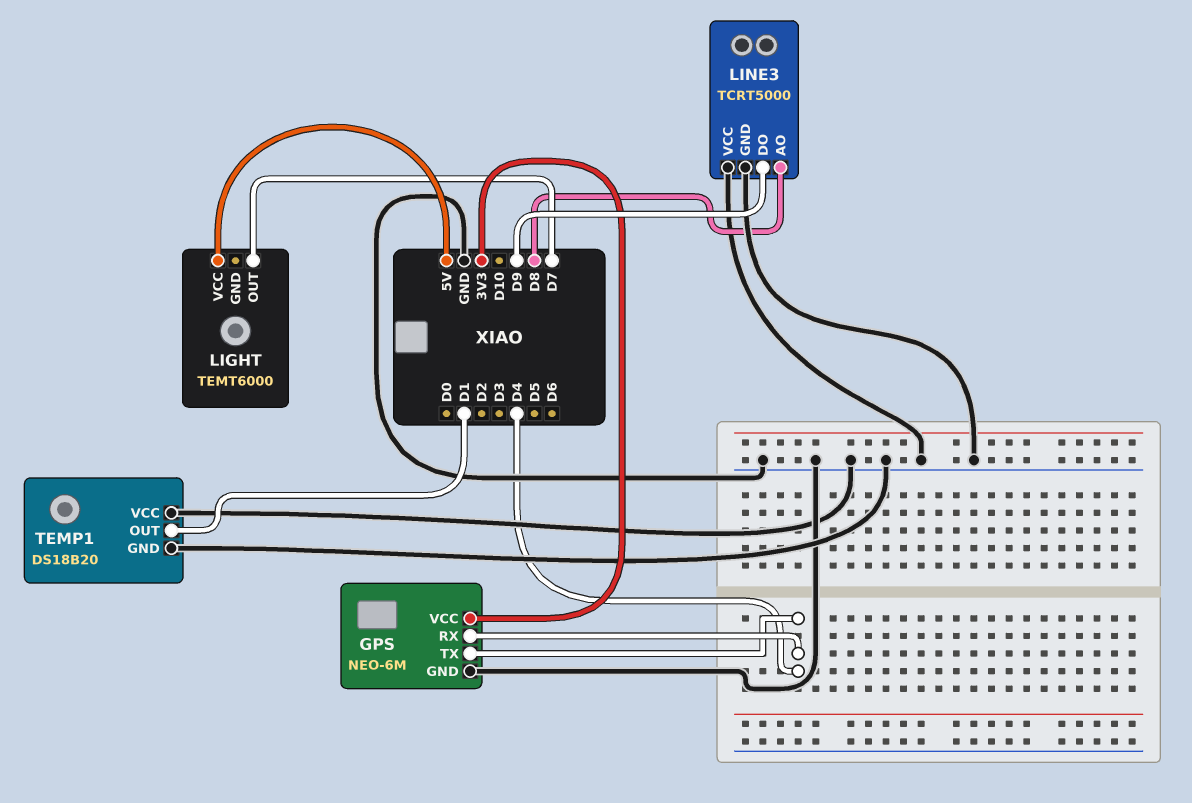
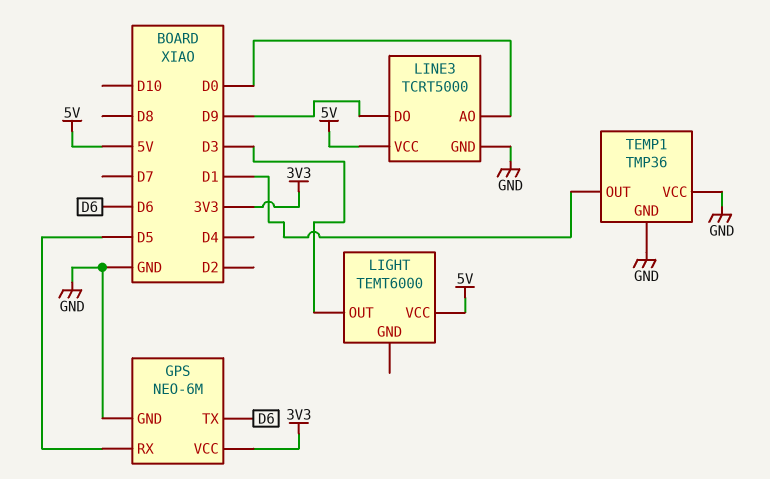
GPS pin RX: D4 -> D5
GPS pin TX: D4 -> D6
LIGHT pin OUT: D7 -> D3
LINE3 pin AO: D8 -> D0
LINE3 pin VCC: GND -> 5V
TEMP1: DS18B20 -> TMP36

